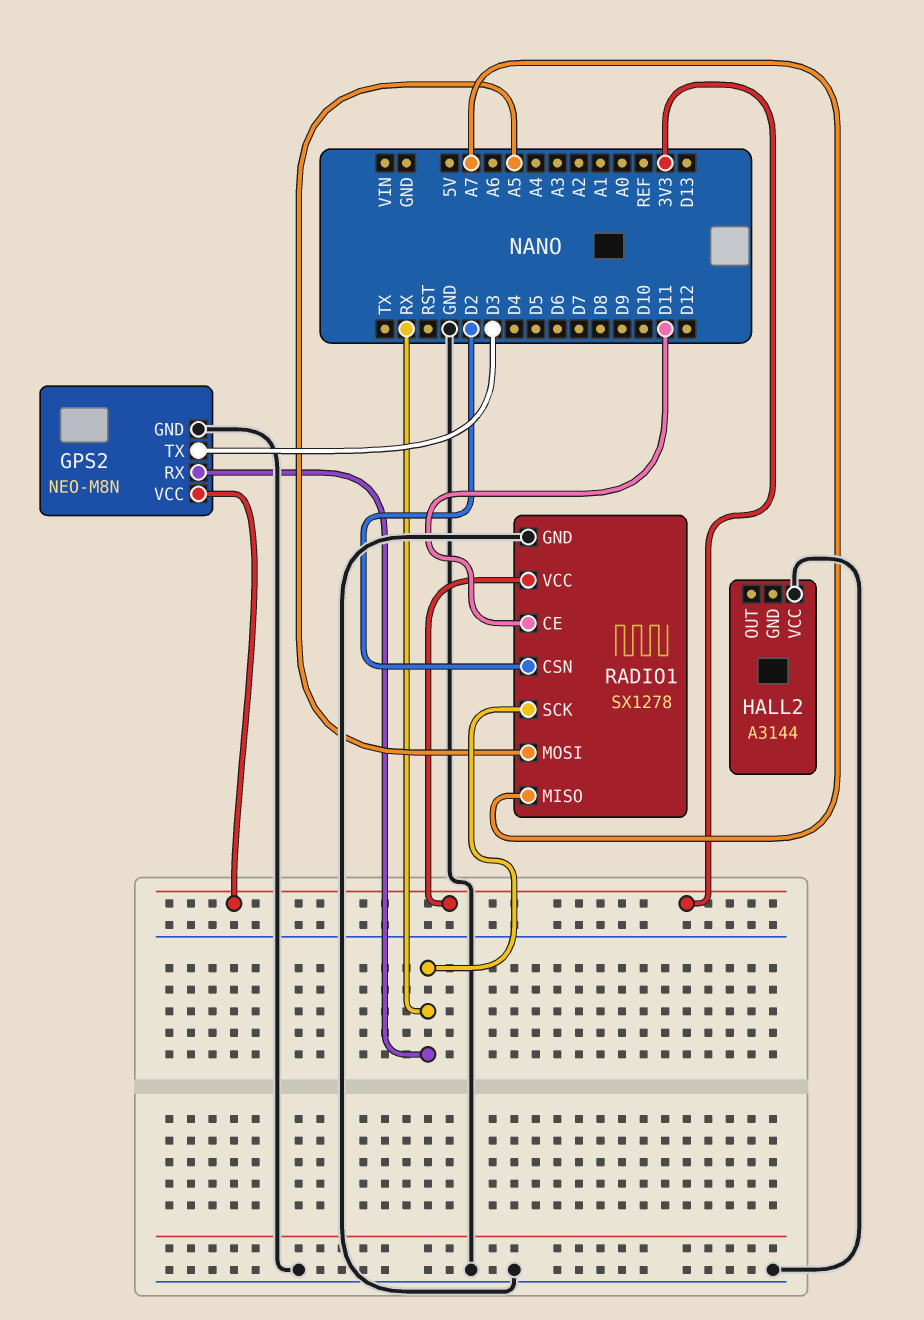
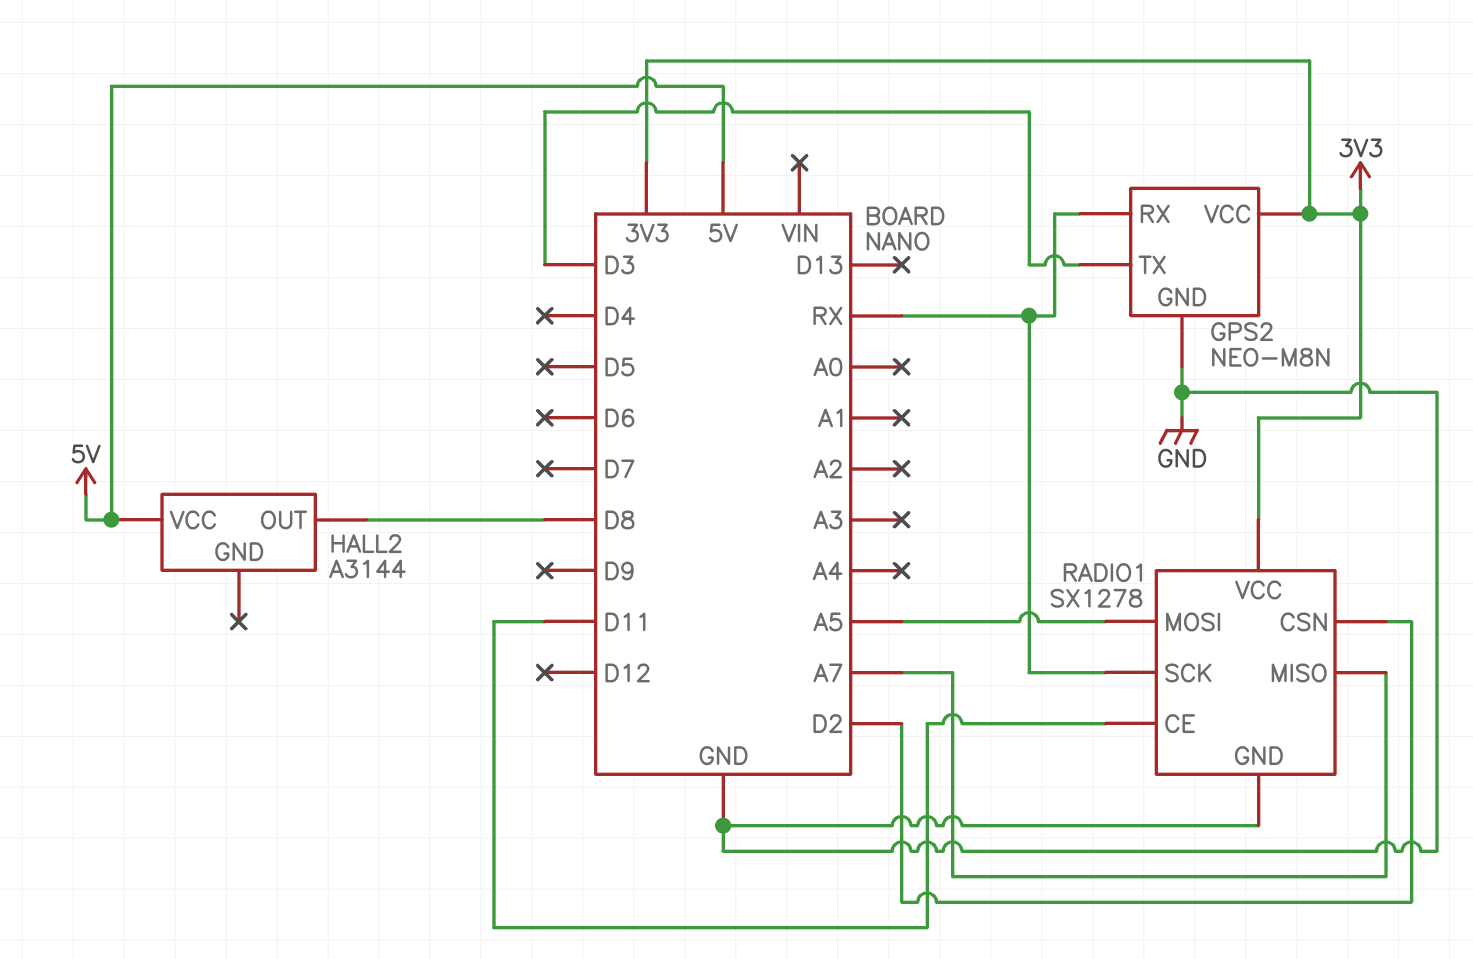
HALL2 pin OUT: none -> D8
HALL2 pin VCC: GND -> 5V

